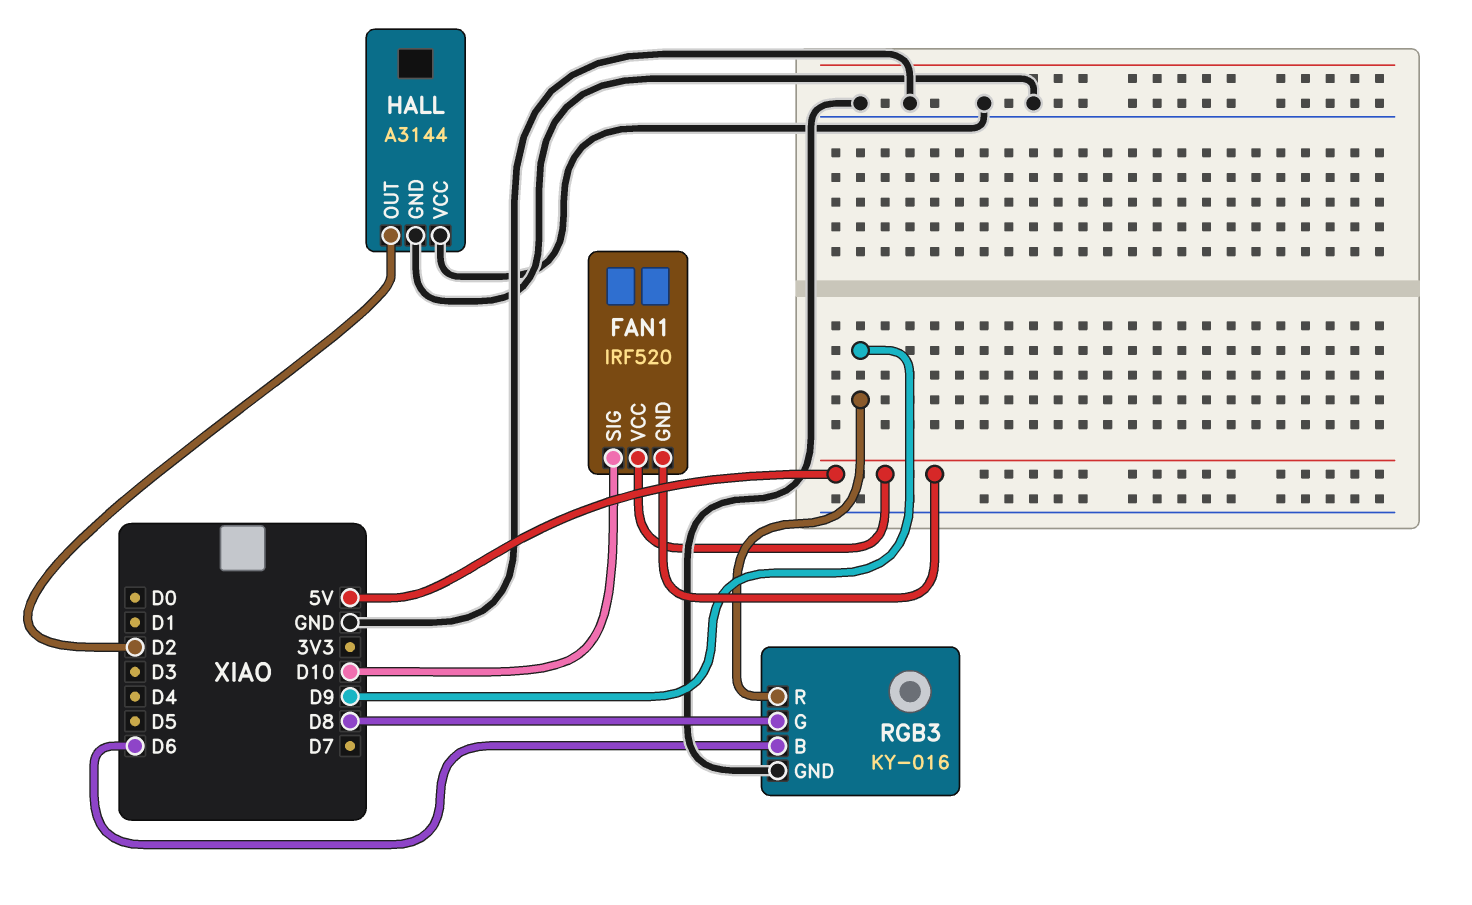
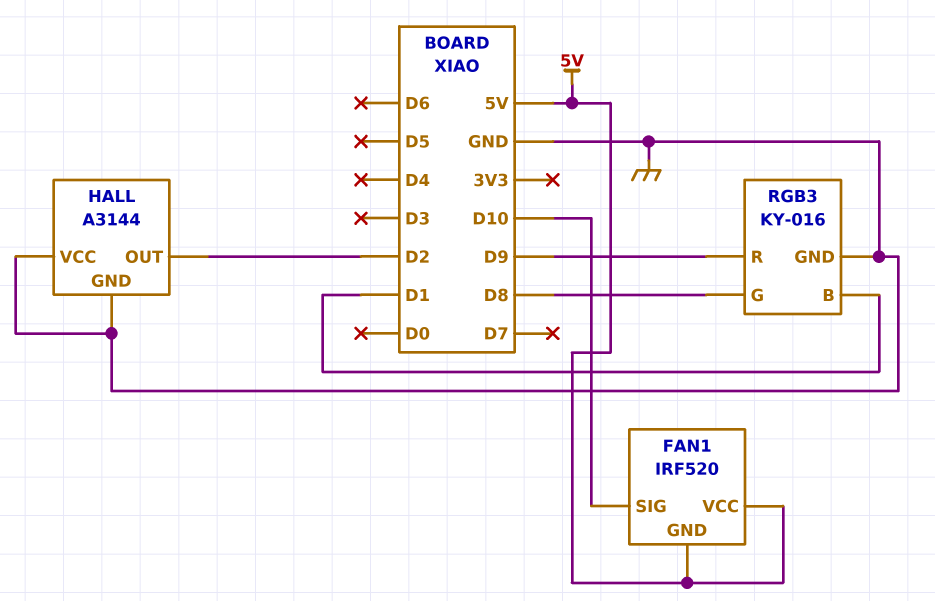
RGB3 pin B: D6 -> D1

